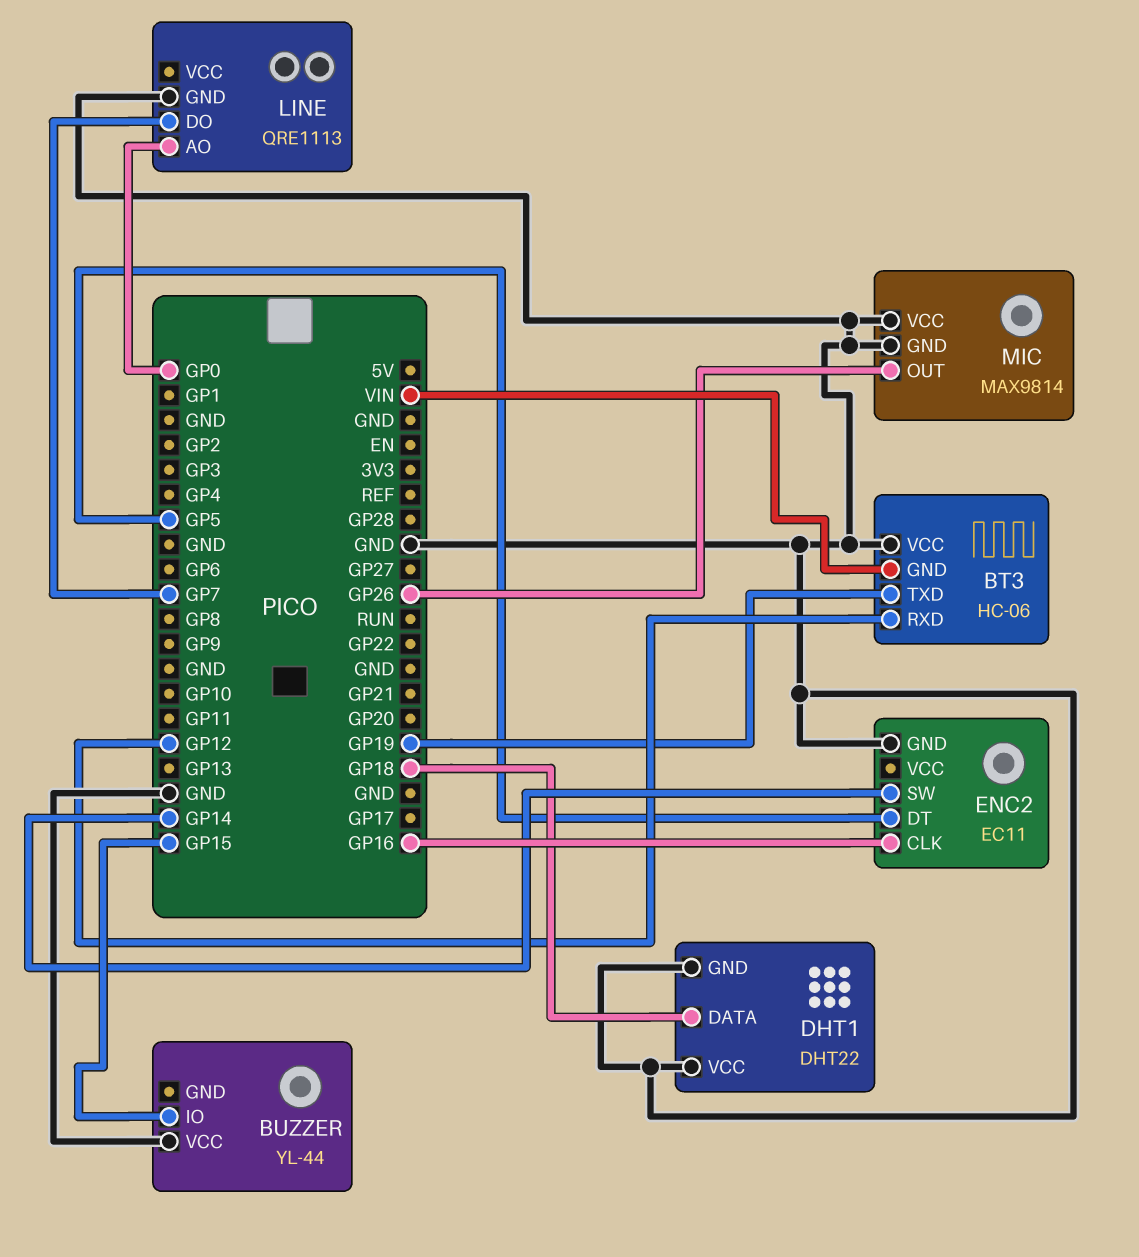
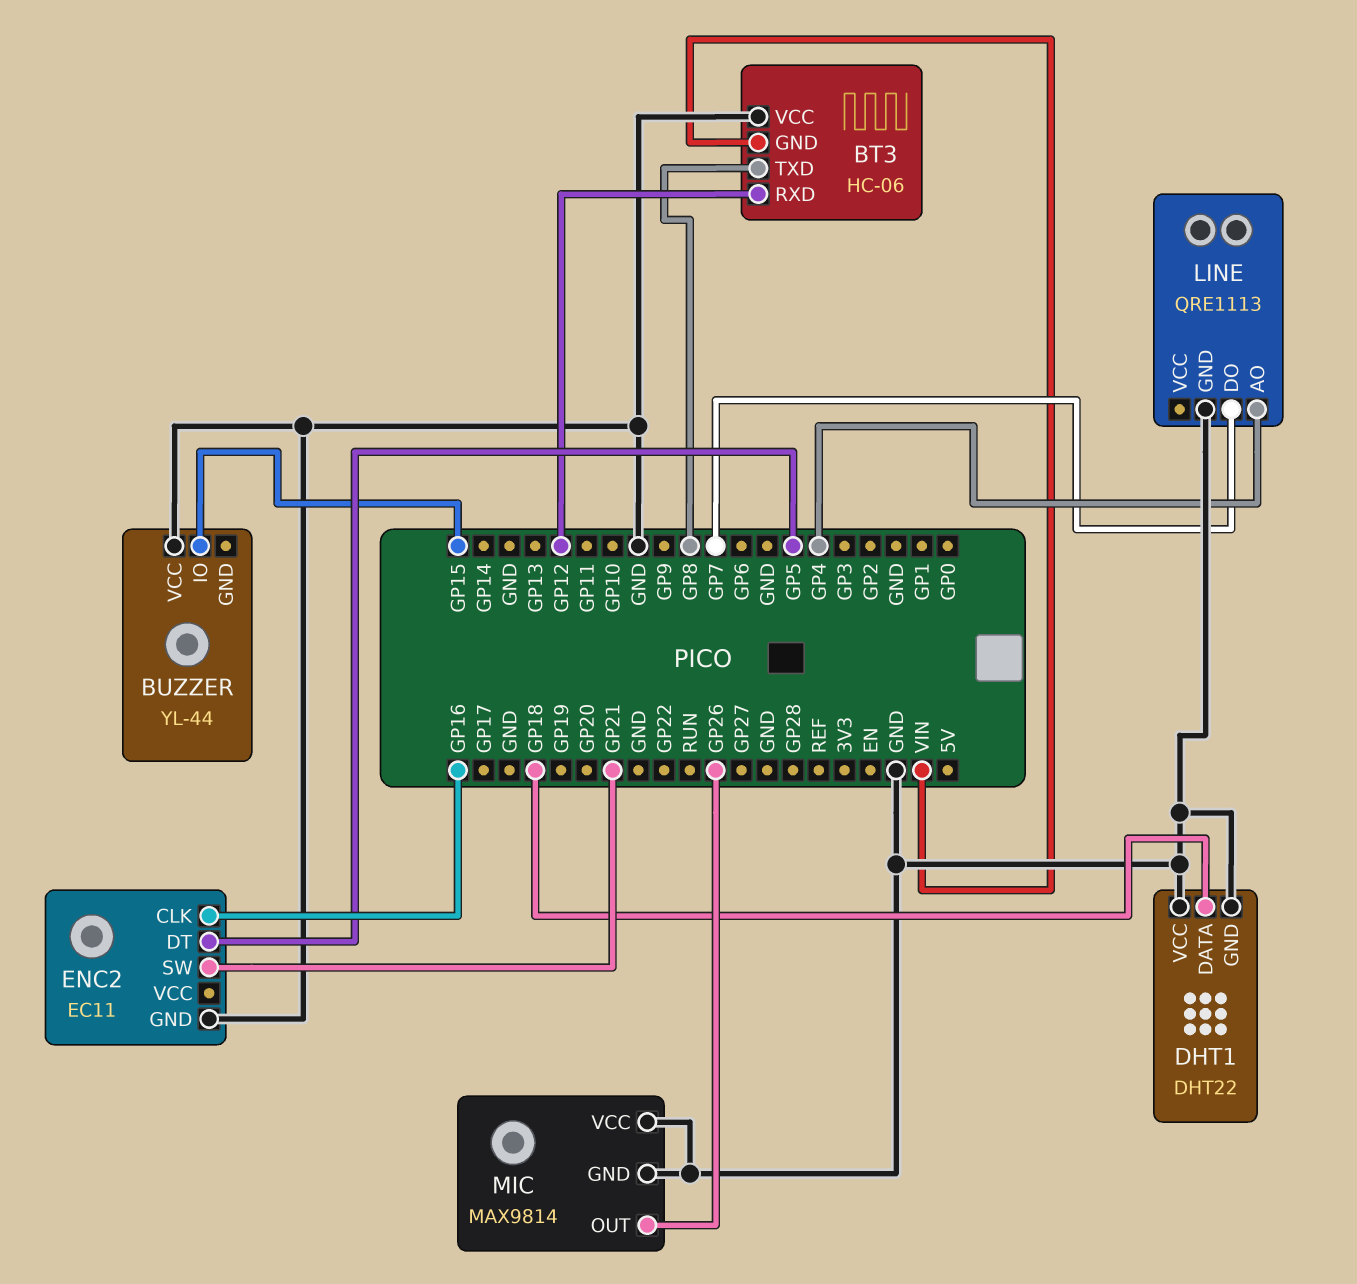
BT3 pin TXD: GP19 -> GP8
ENC2 pin SW: GP14 -> GP21
LINE pin AO: GP0 -> GP4

